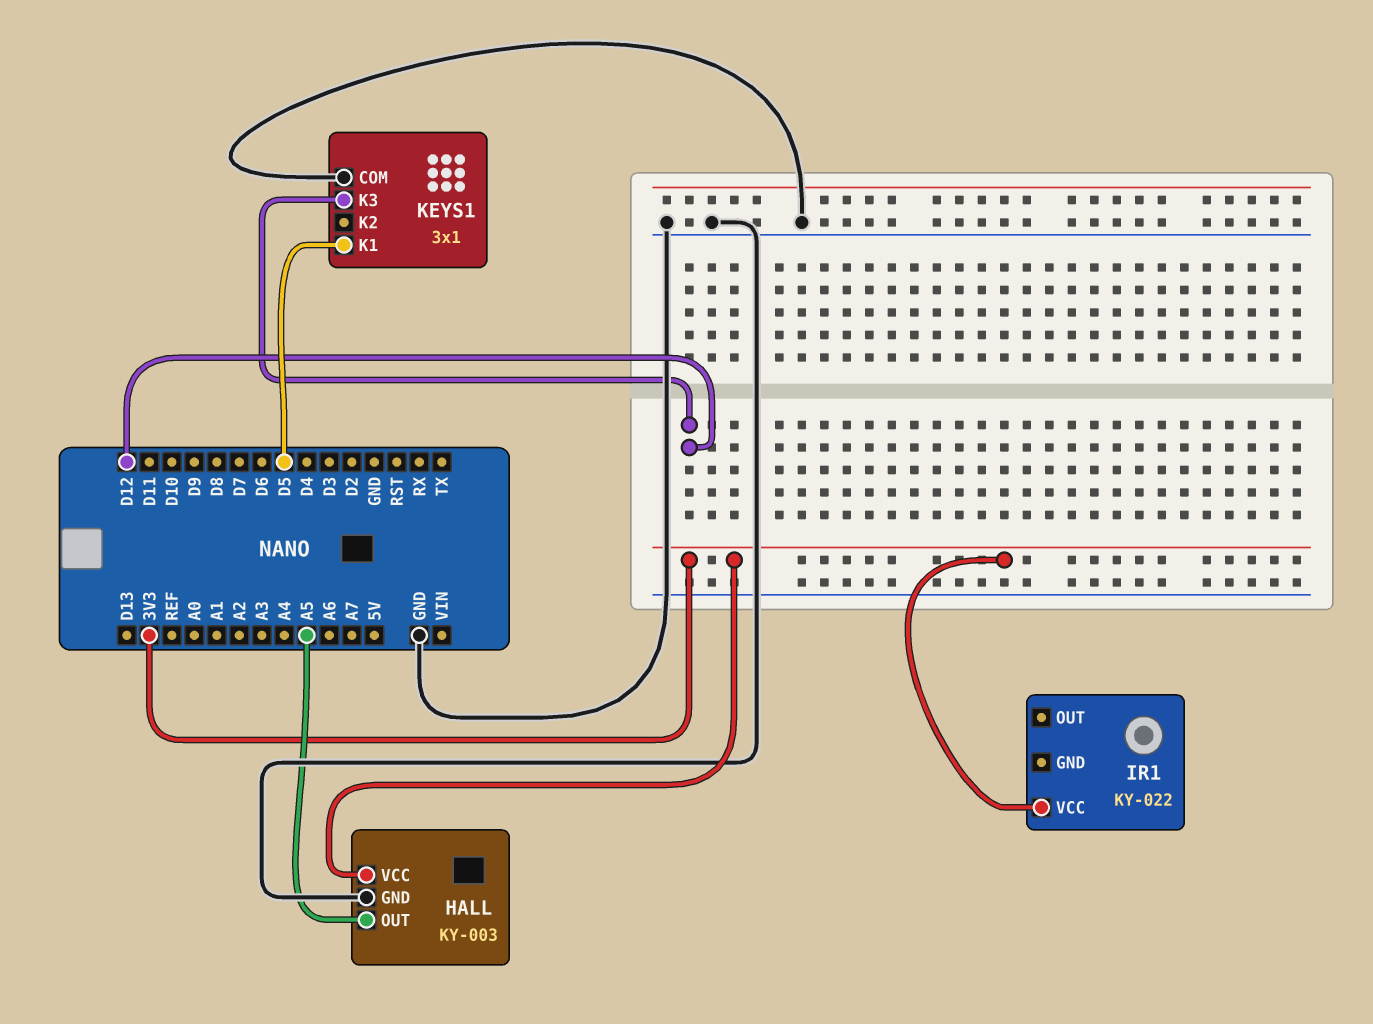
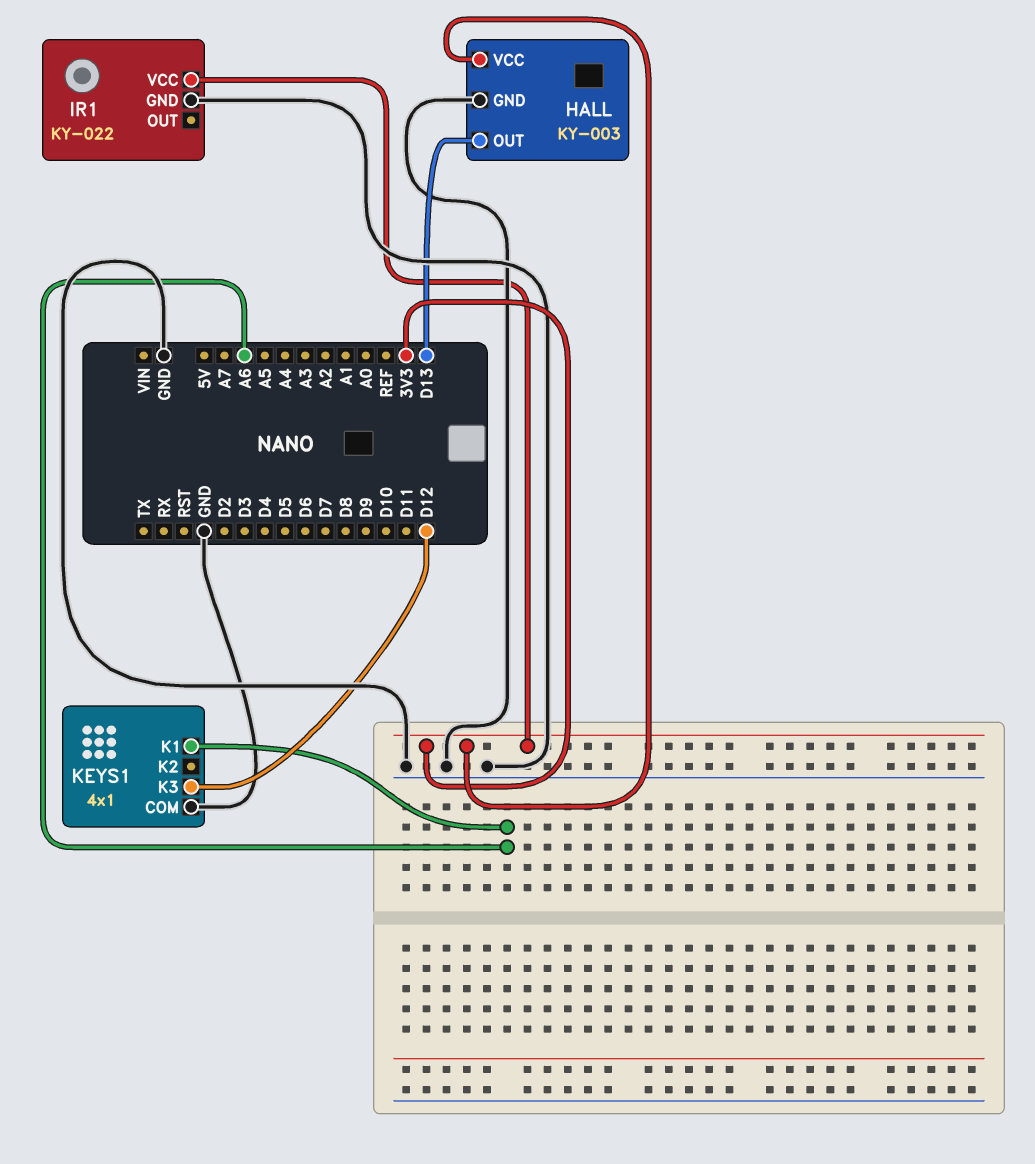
HALL pin OUT: A5 -> D13
IR1 pin GND: none -> GND
KEYS1: 3x1 -> 4x1
KEYS1 pin K1: D5 -> A6

